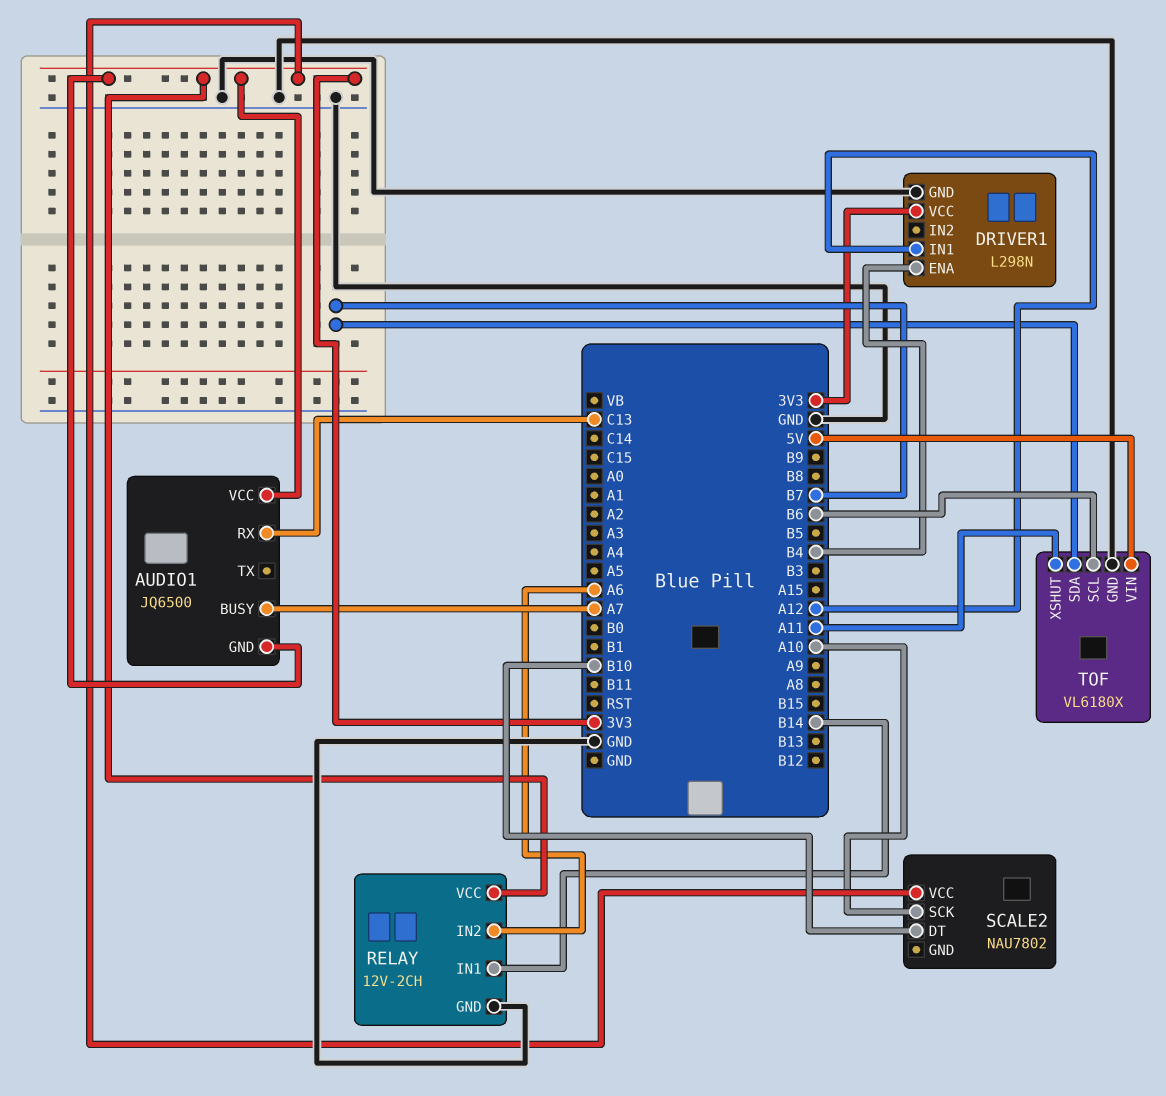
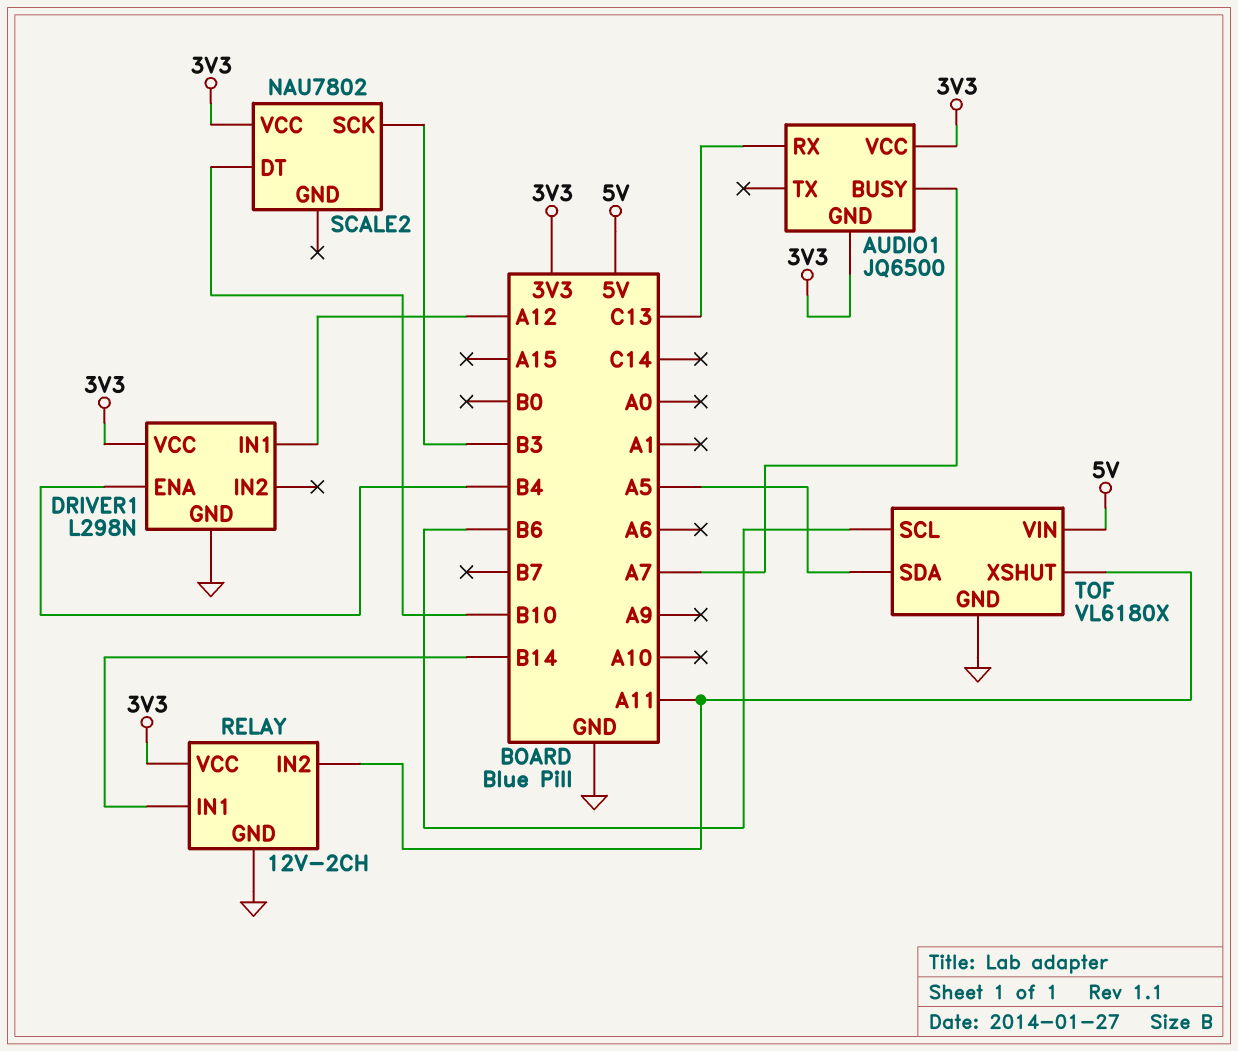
RELAY pin IN2: A6 -> A11
SCALE2 pin SCK: A10 -> B3
TOF pin SDA: B7 -> A5

